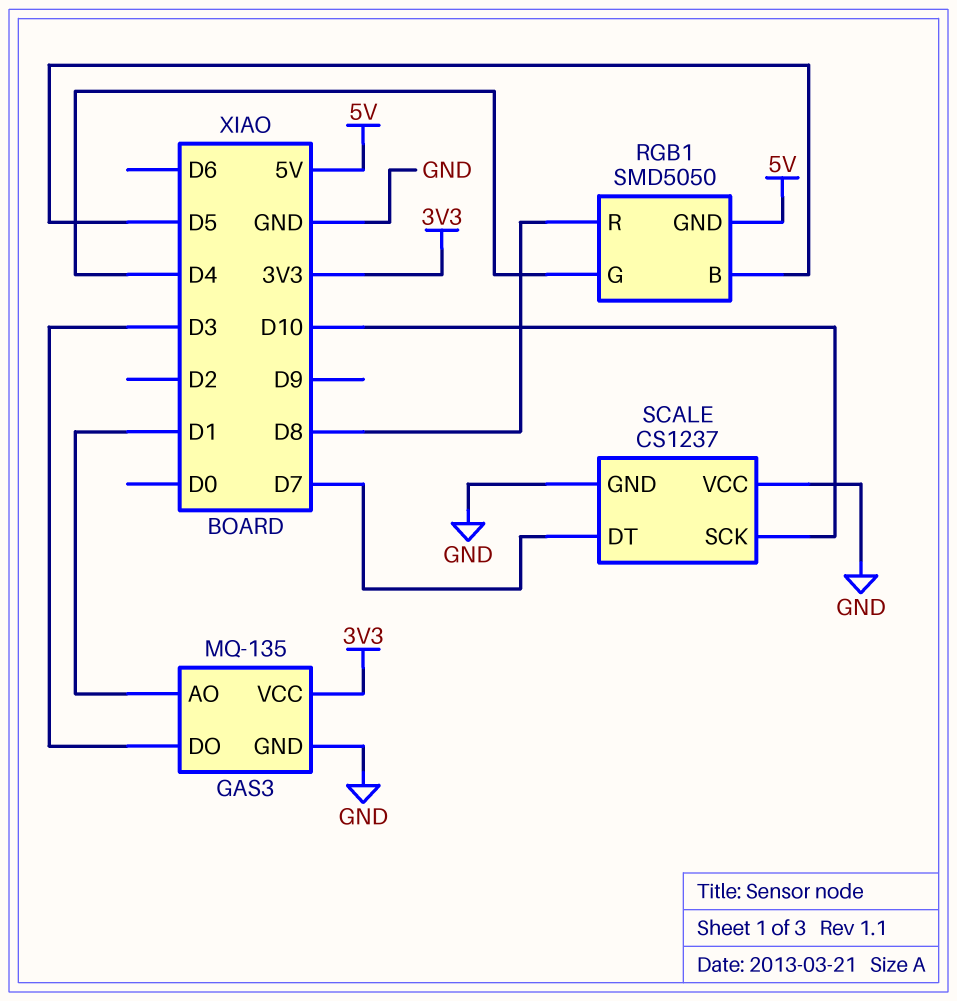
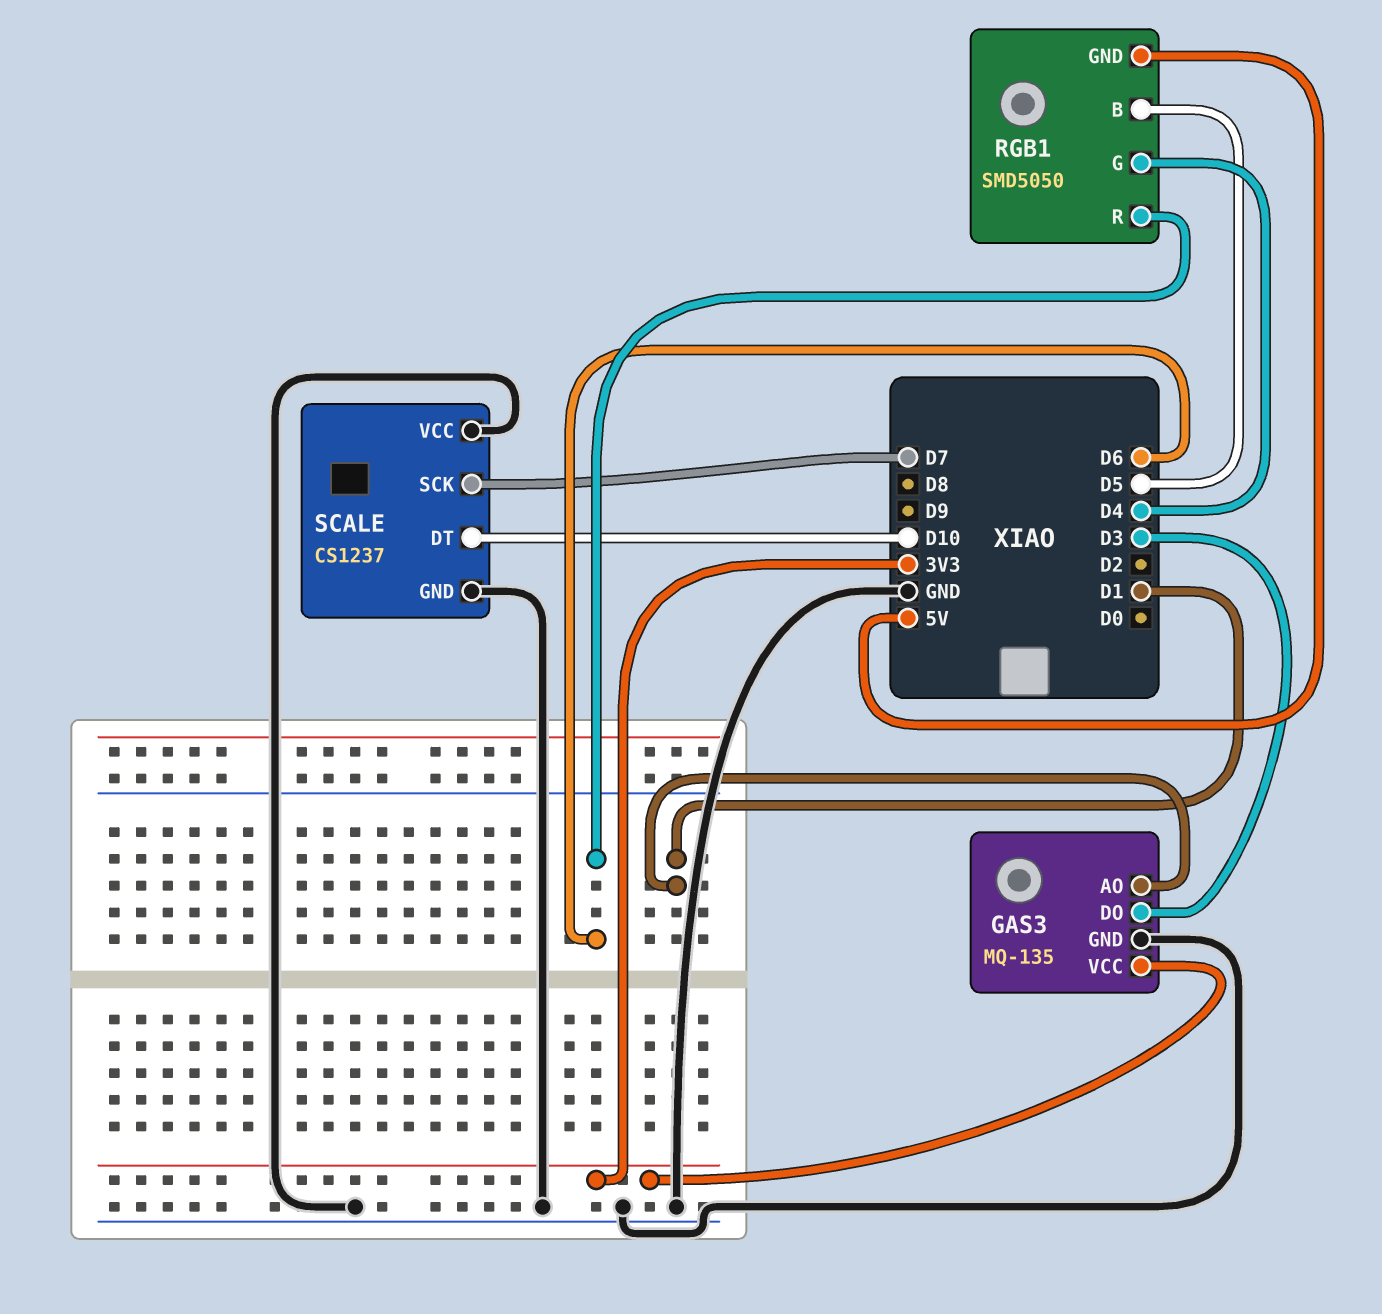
RGB1 pin R: D8 -> D6
SCALE pin DT: D7 -> D10
SCALE pin SCK: D10 -> D7

